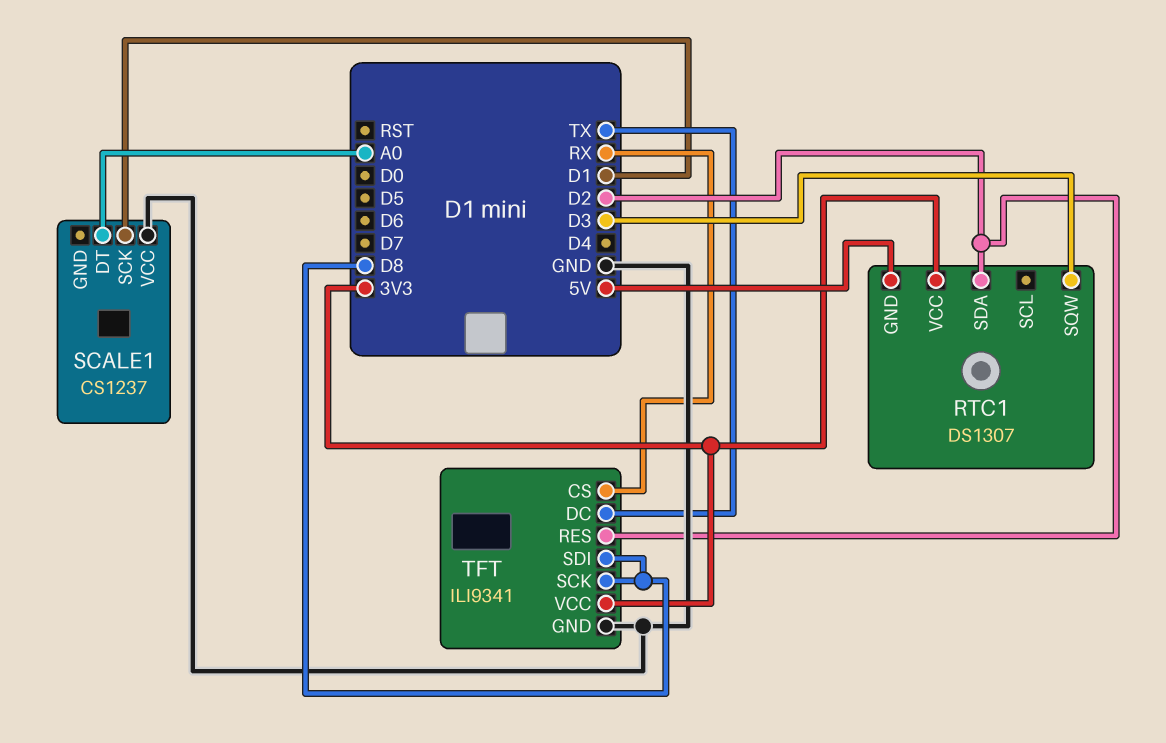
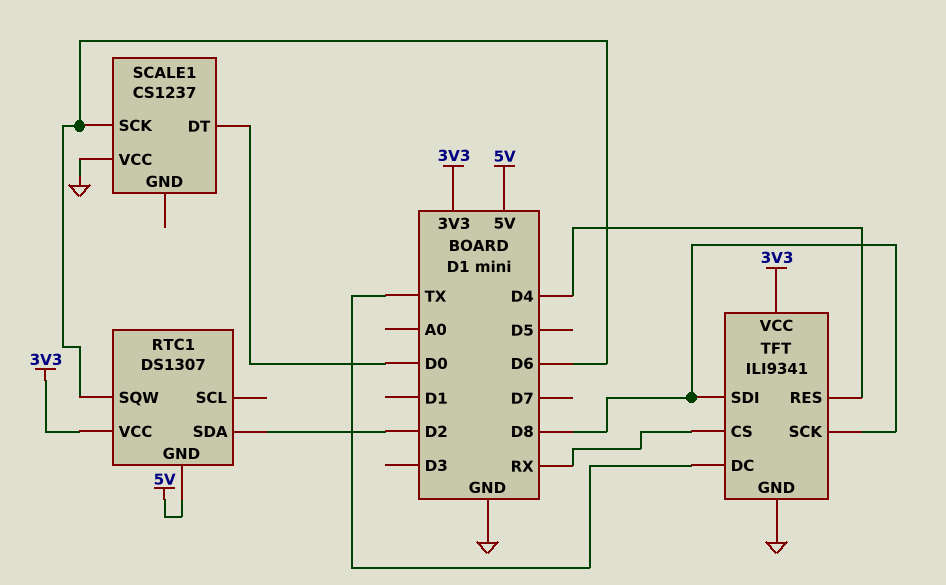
RTC1 pin SQW: D3 -> D6
SCALE1 pin DT: A0 -> D0
SCALE1 pin SCK: D1 -> D6
TFT pin RES: D2 -> D4

